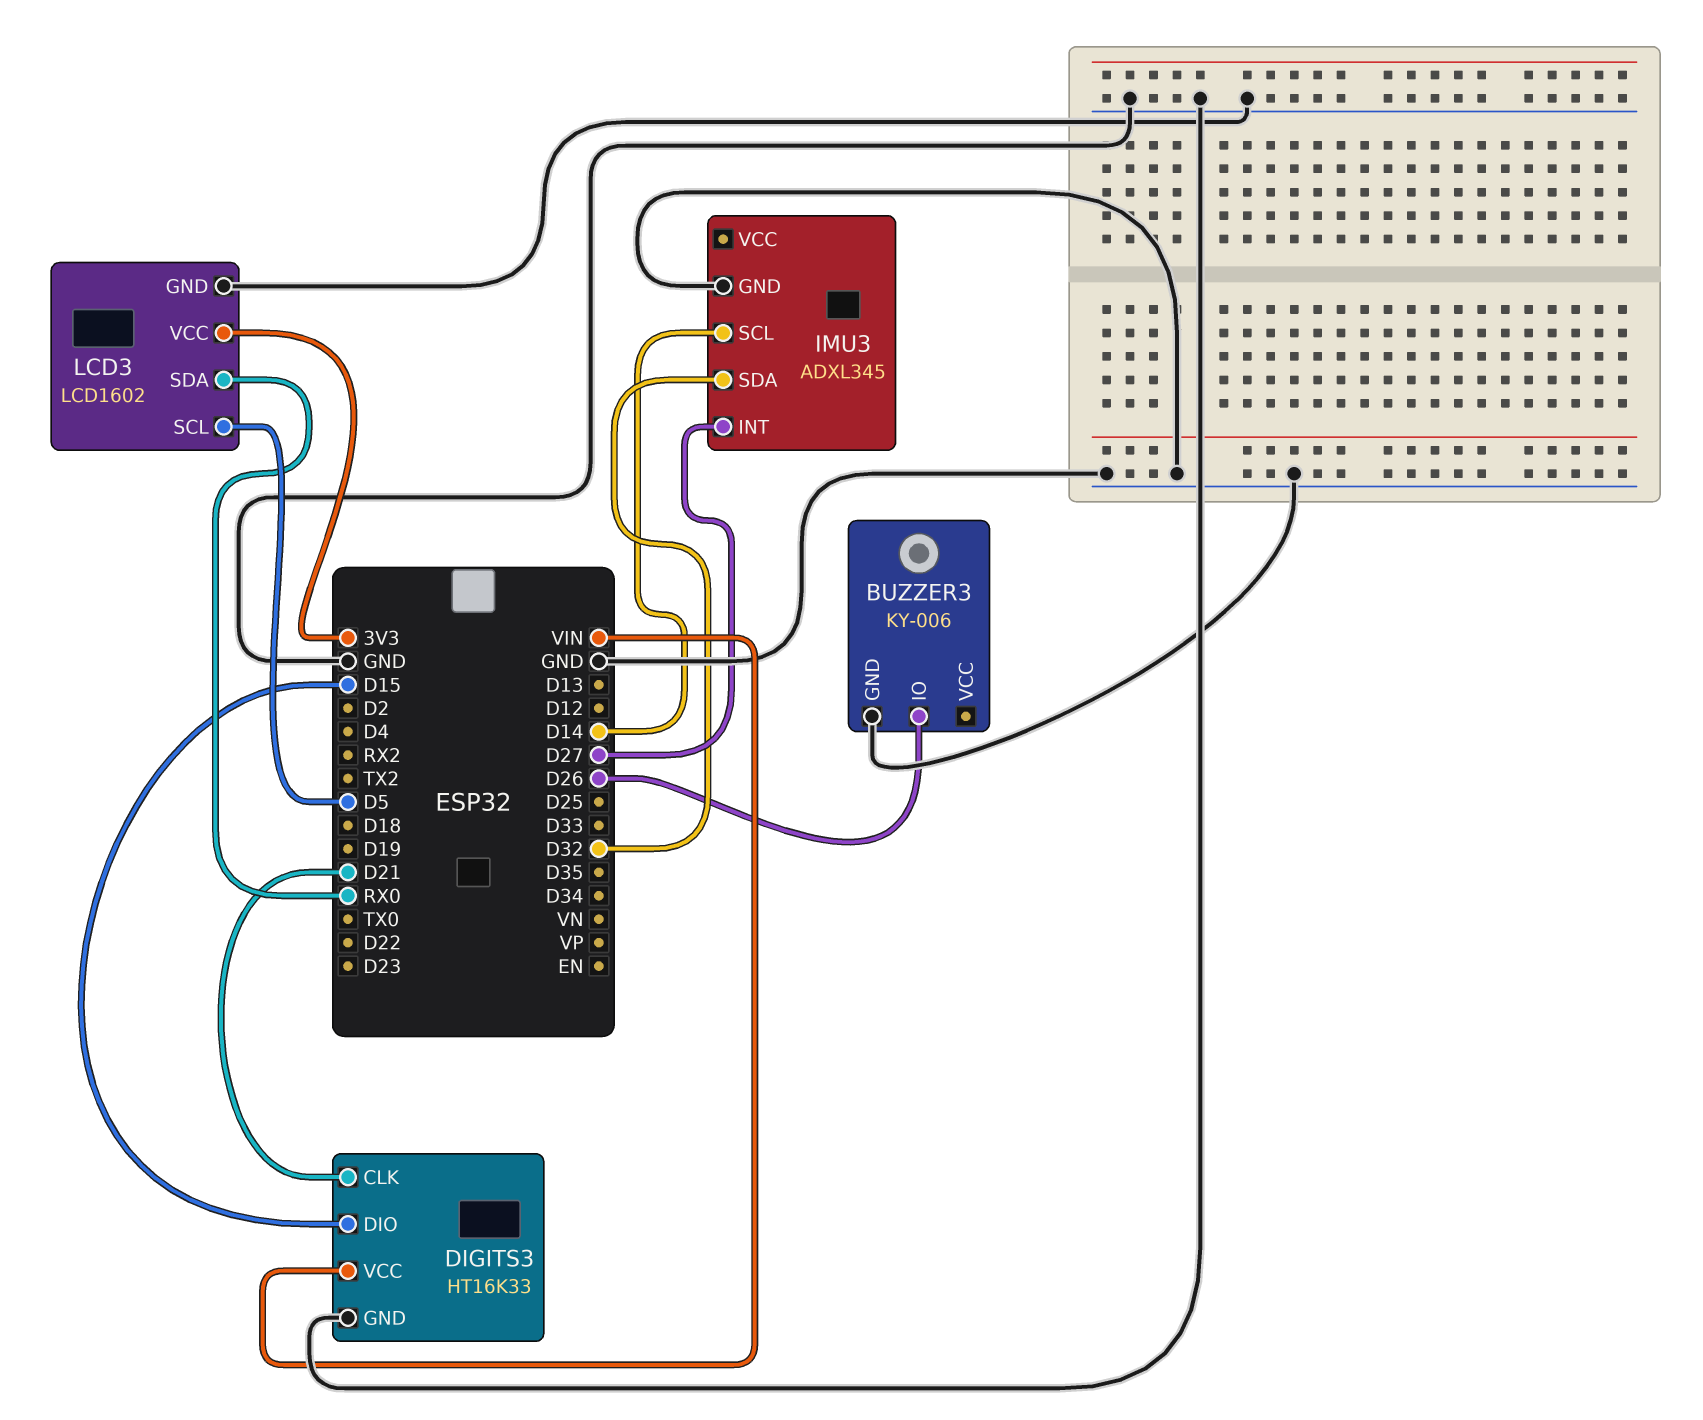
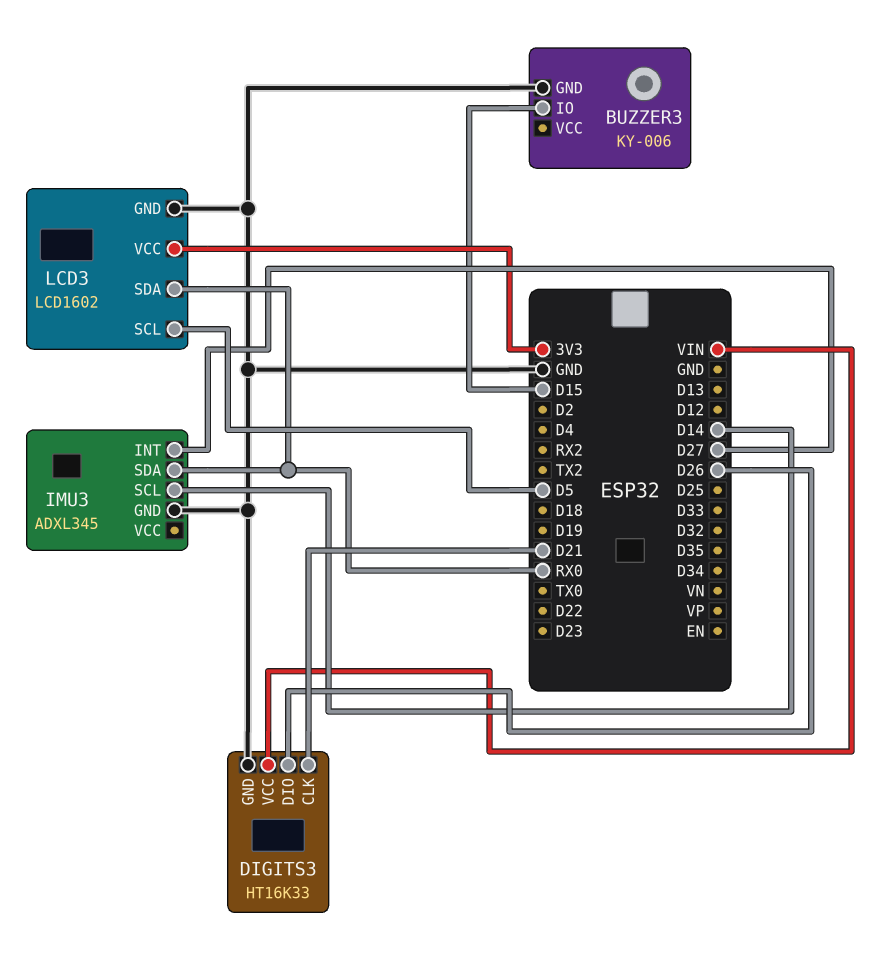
BUZZER3 pin IO: D26 -> D15
DIGITS3 pin DIO: D15 -> D26
IMU3 pin SDA: D32 -> RX0

